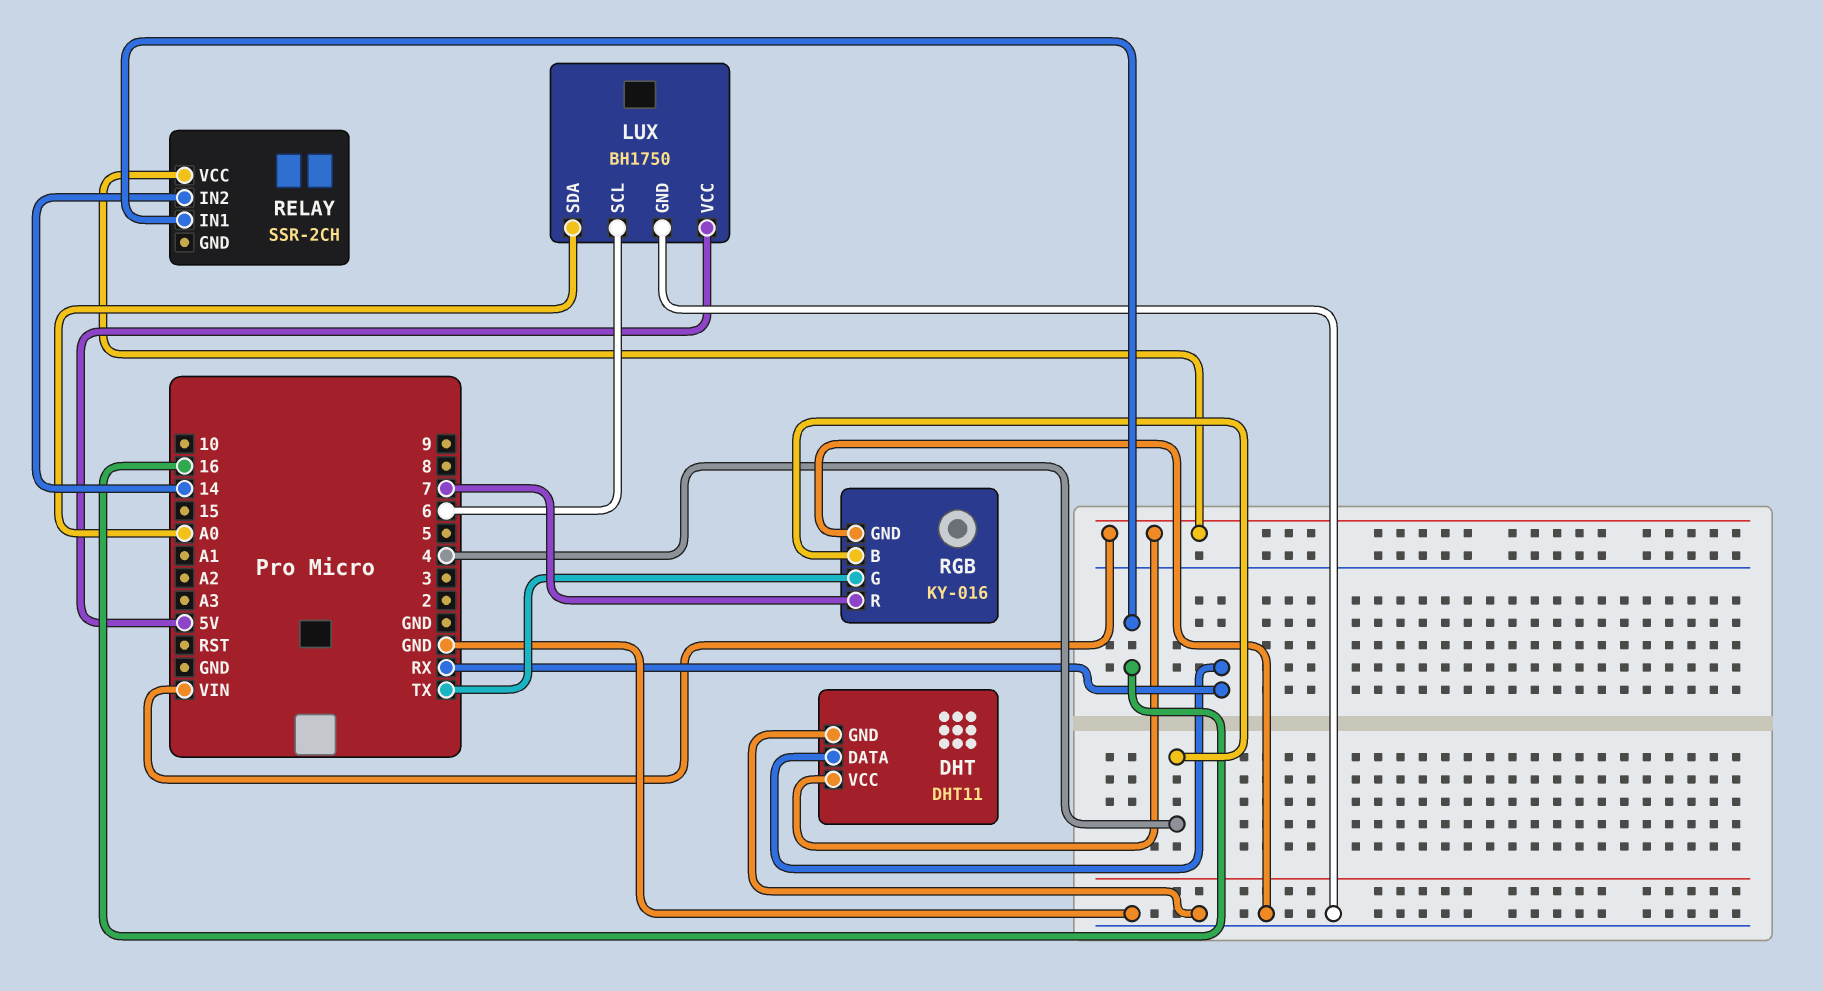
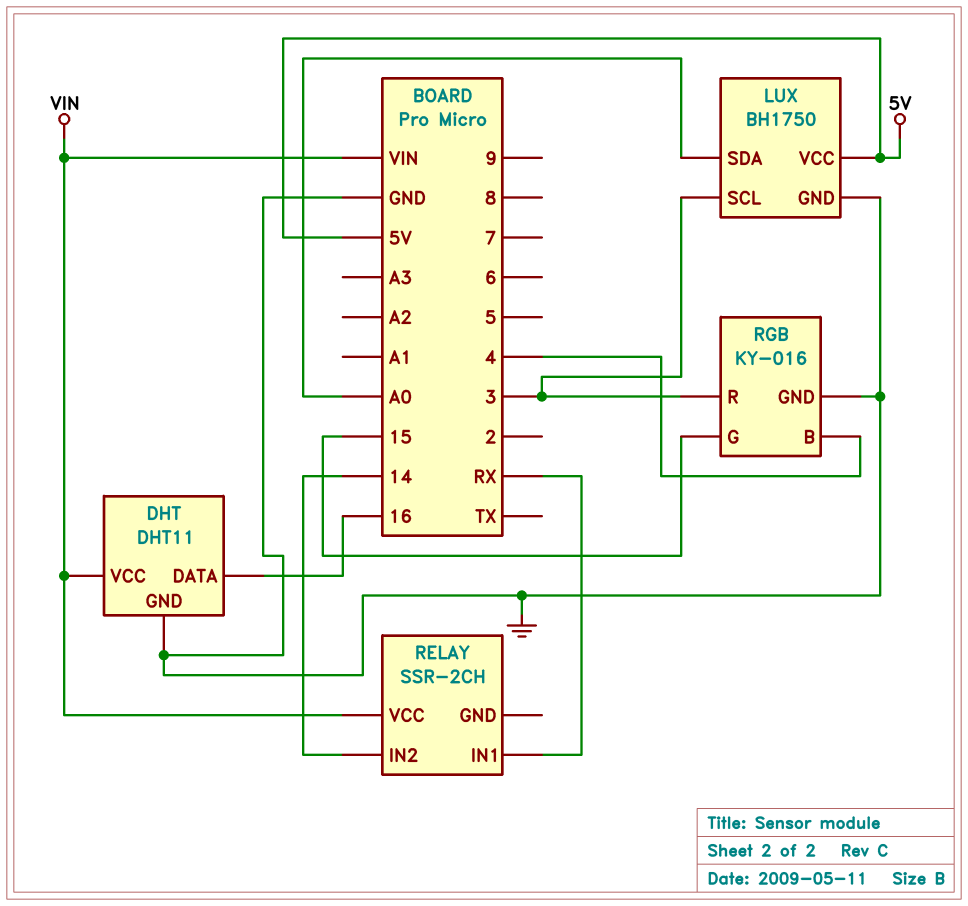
DHT pin DATA: RX -> 16
LUX pin SCL: 6 -> 3
RELAY pin IN1: 16 -> RX
RGB pin G: TX -> 15
RGB pin R: 7 -> 3

